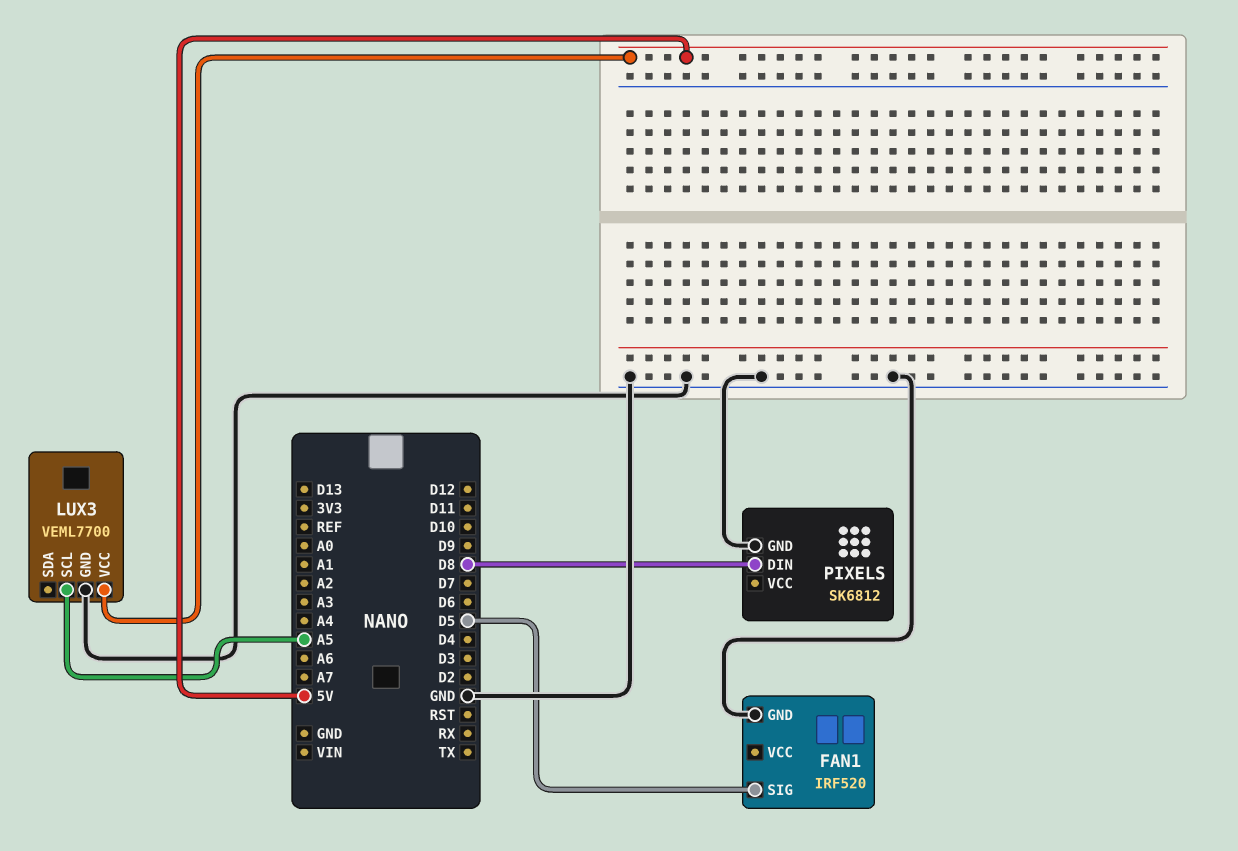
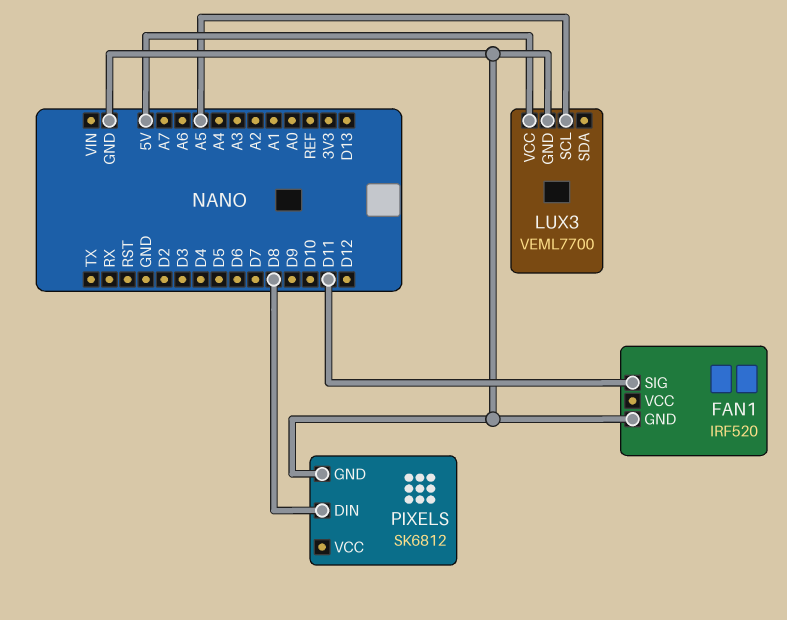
FAN1 pin SIG: D5 -> D11

